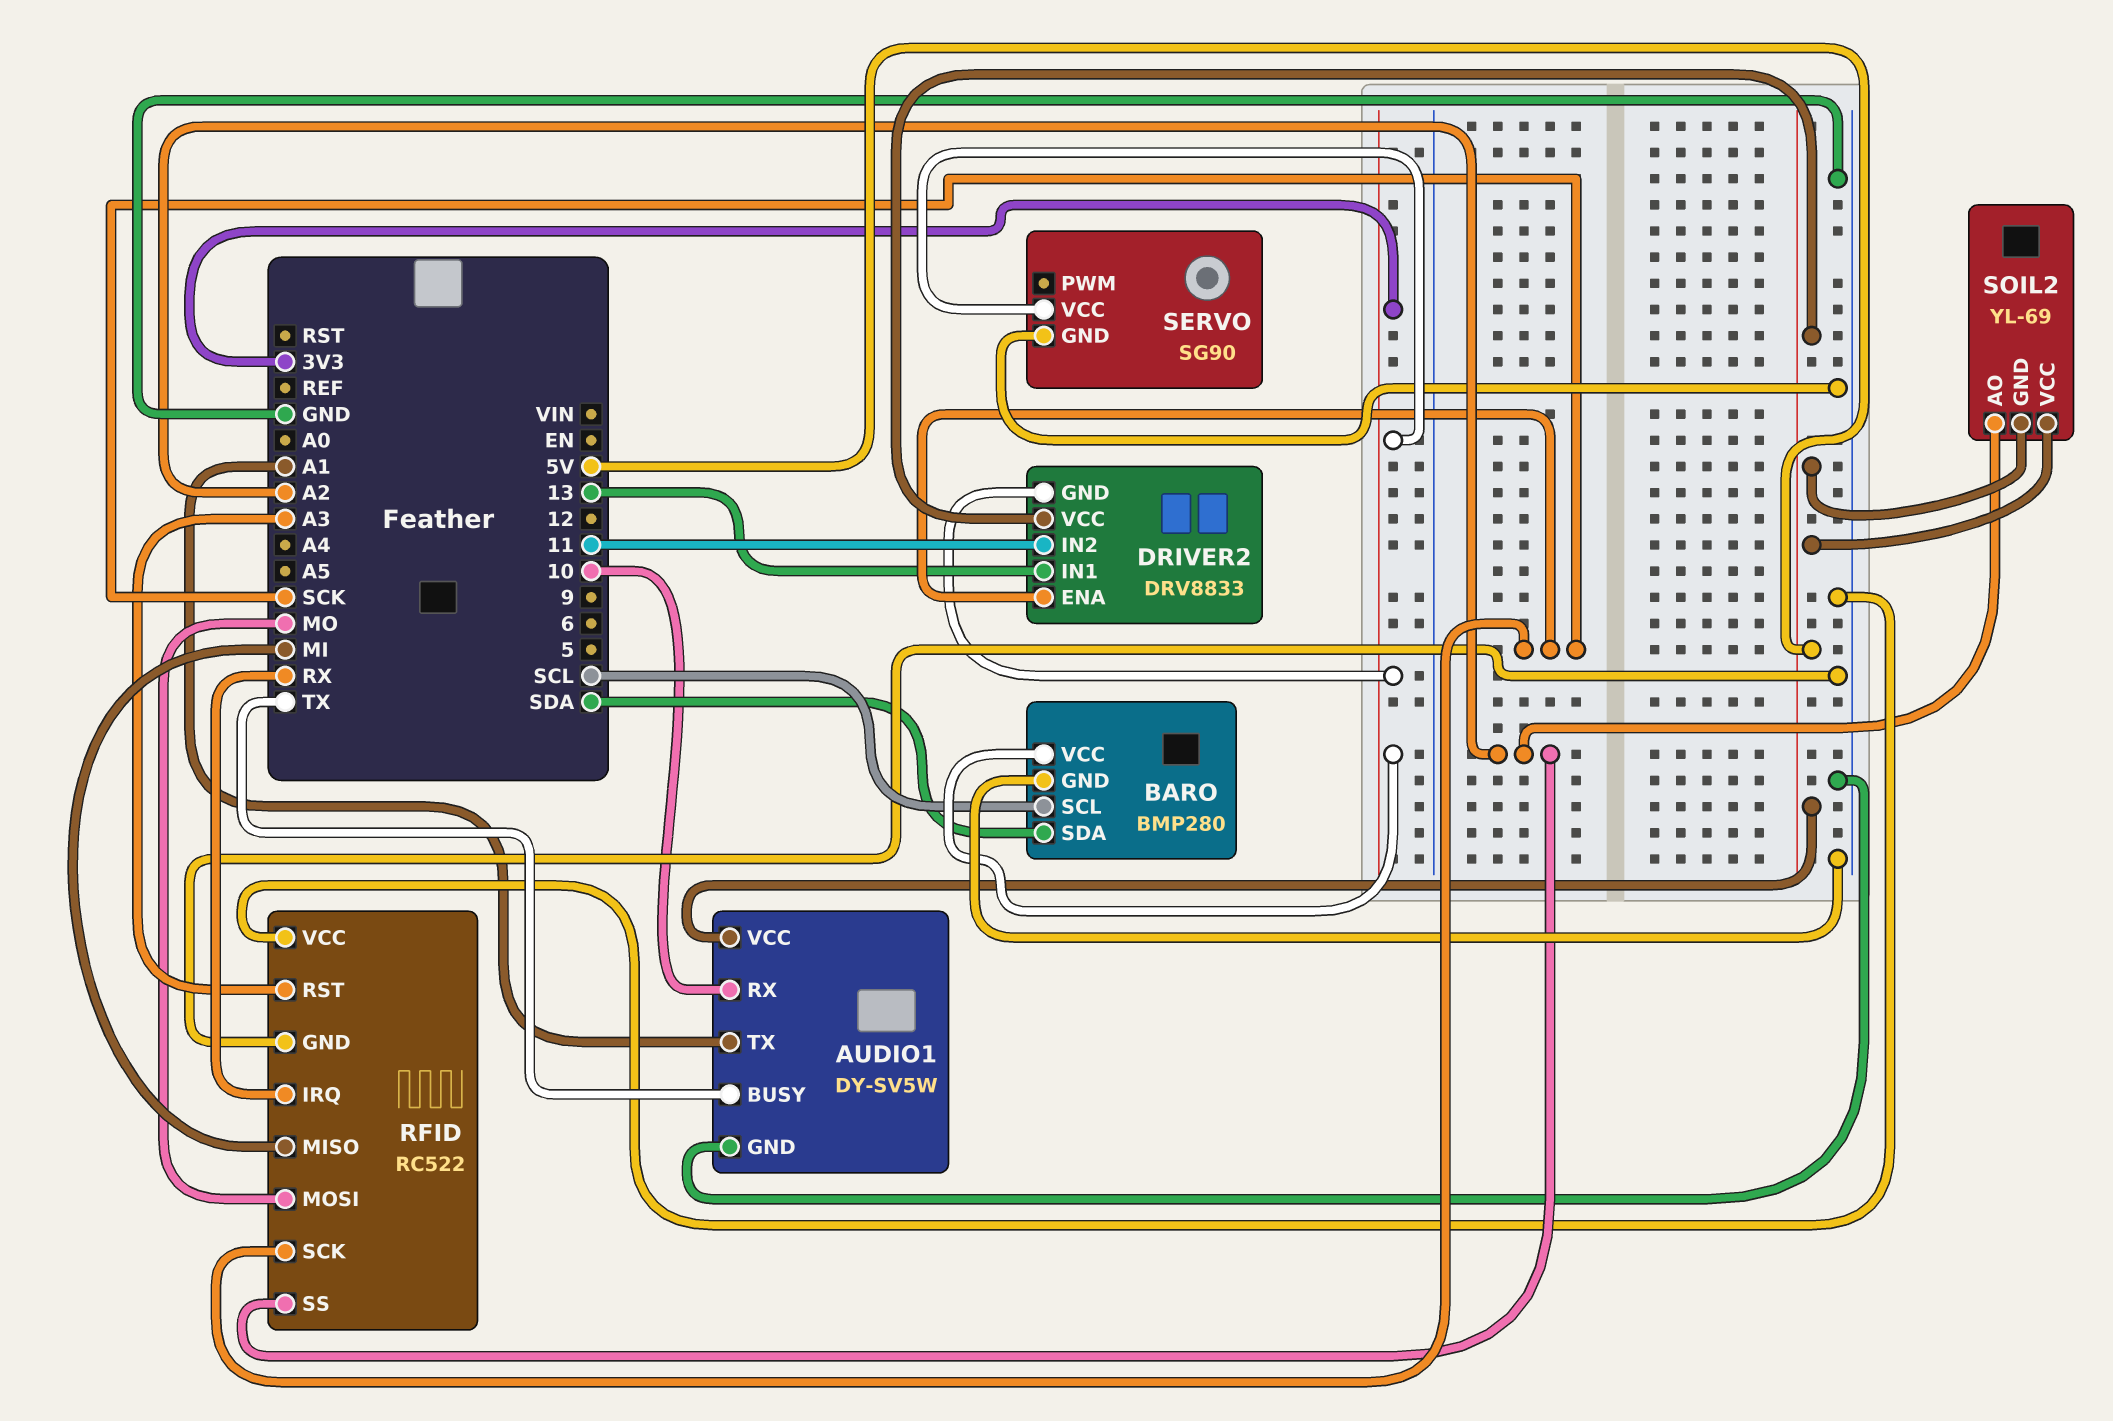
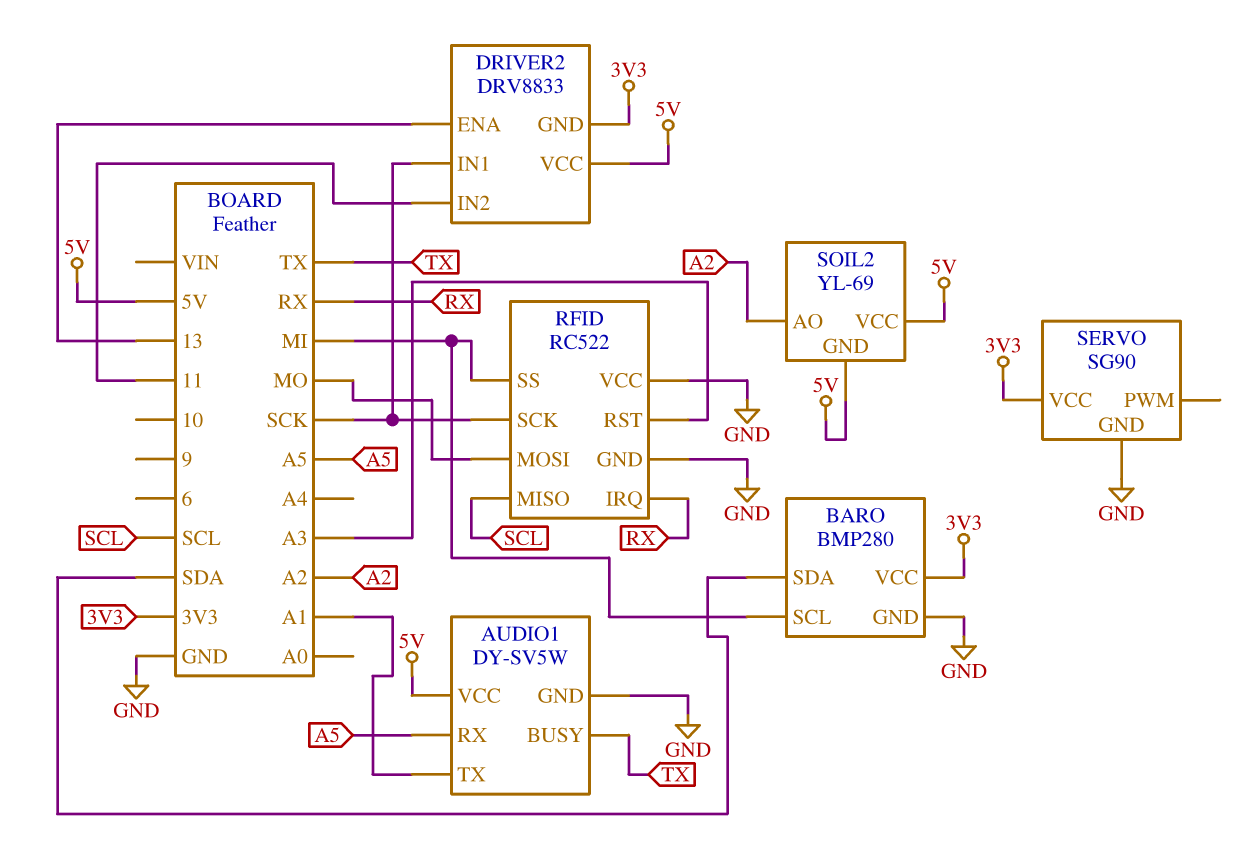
AUDIO1 pin RX: 10 -> A5
BARO pin SCL: SCL -> MI
DRIVER2 pin ENA: SCK -> 13
DRIVER2 pin IN1: 13 -> SCK
RFID pin MISO: MI -> SCL
RFID pin SS: A2 -> MI

